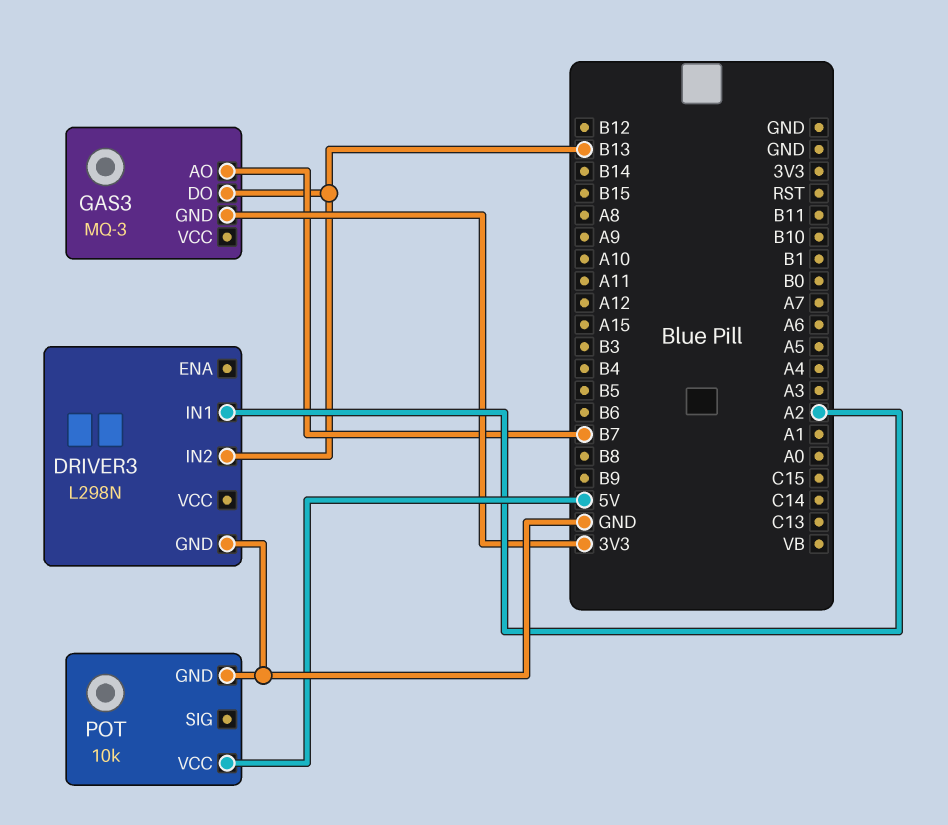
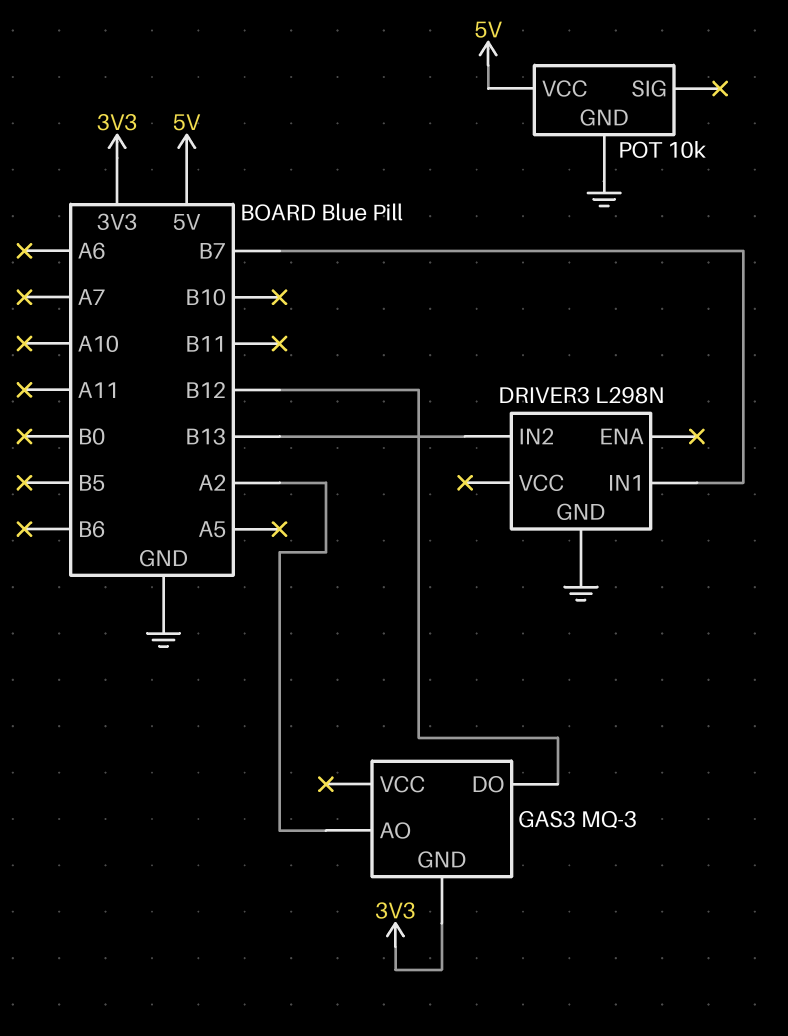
DRIVER3 pin IN1: A2 -> B7
GAS3 pin AO: B7 -> A2
GAS3 pin DO: B13 -> B12

